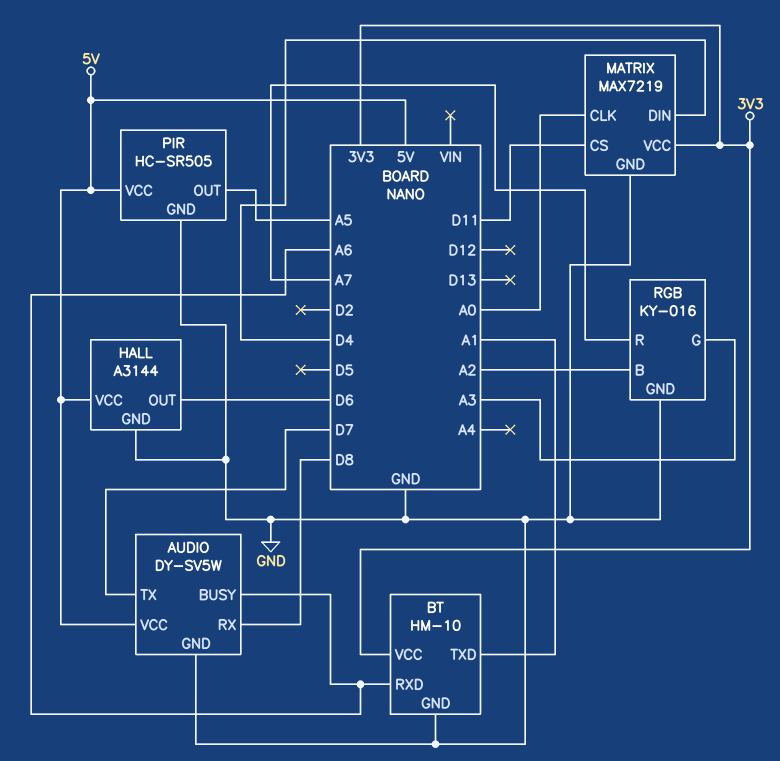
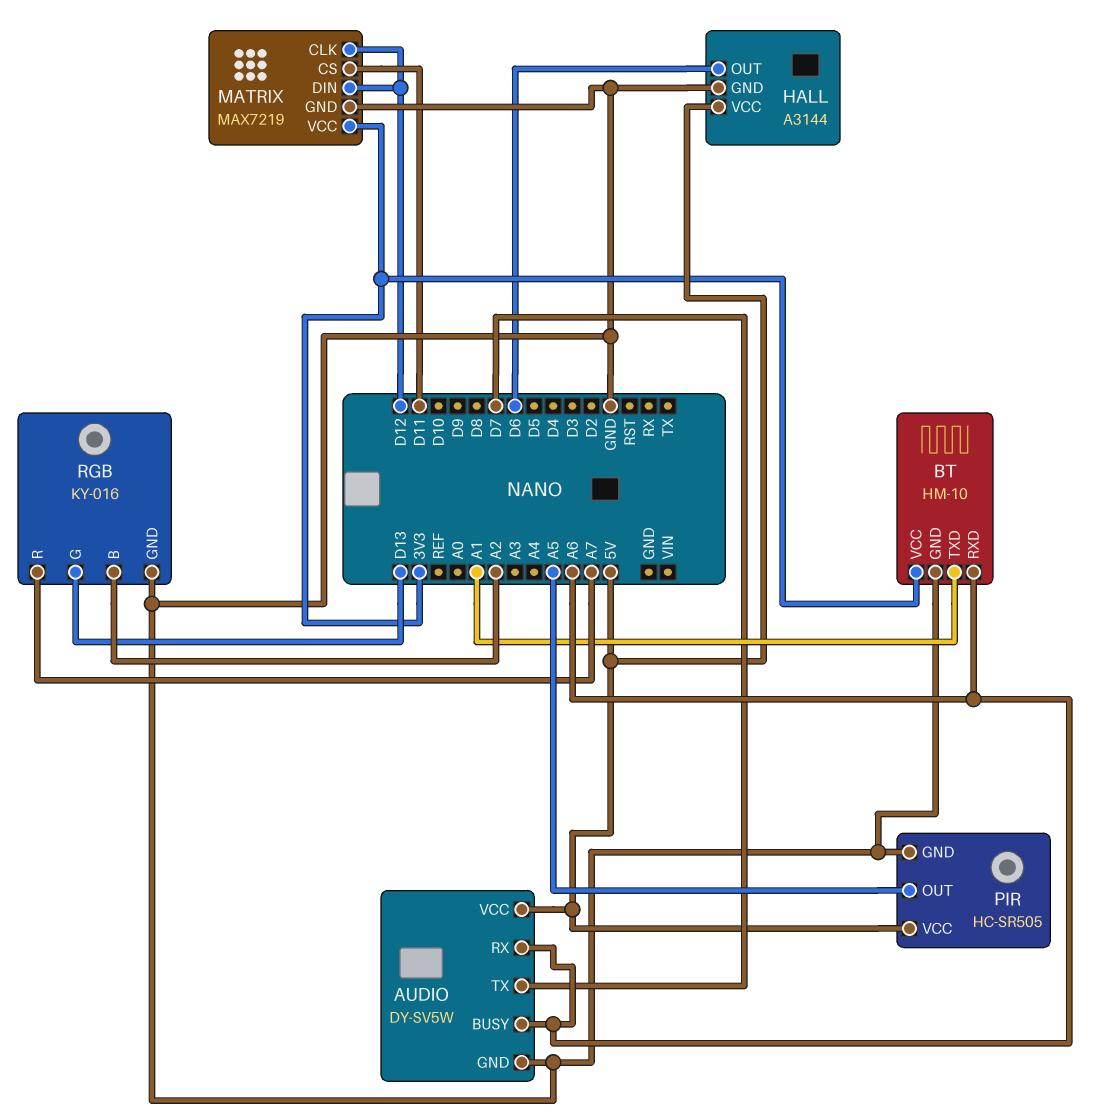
AUDIO pin RX: D8 -> A6
MATRIX pin CLK: A0 -> D12
MATRIX pin DIN: D4 -> D12
RGB pin G: A3 -> D13

